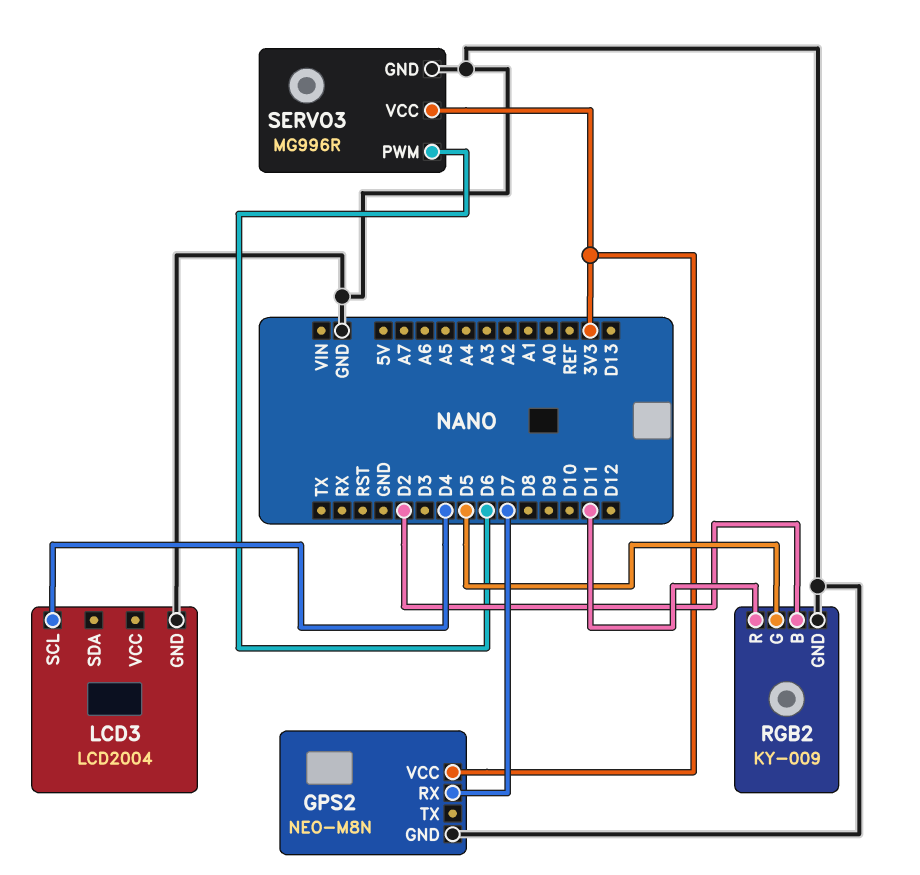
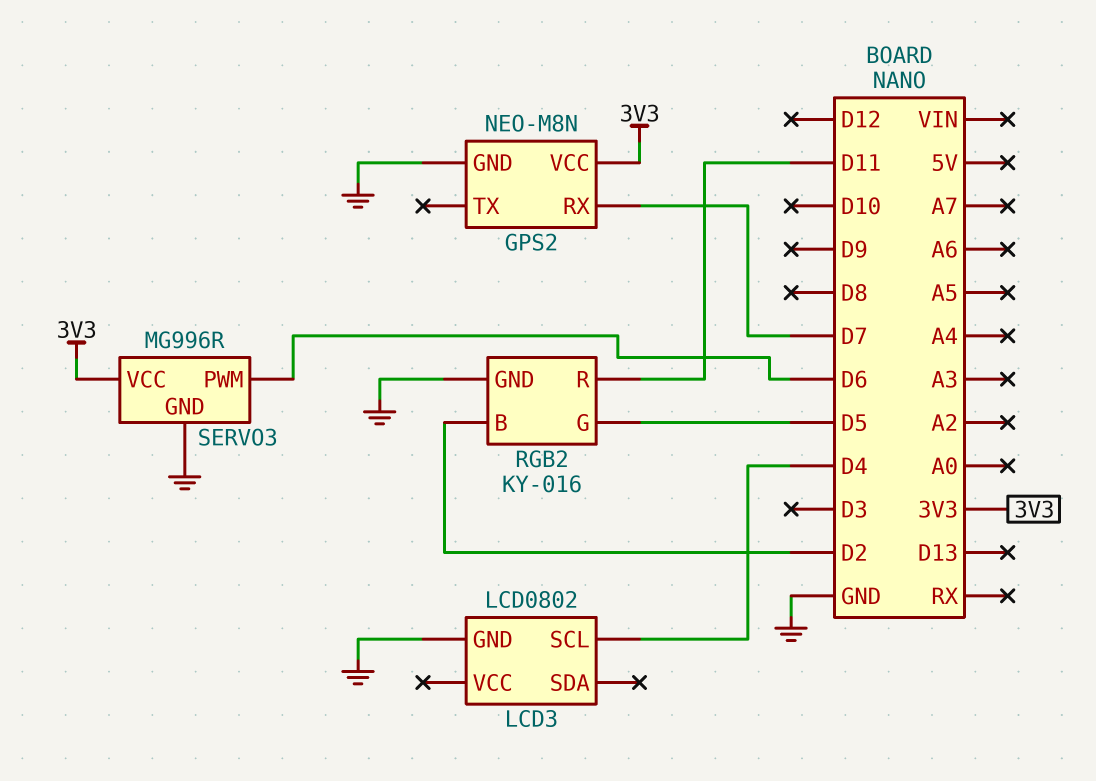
LCD3: LCD2004 -> LCD0802
RGB2: KY-009 -> KY-016

